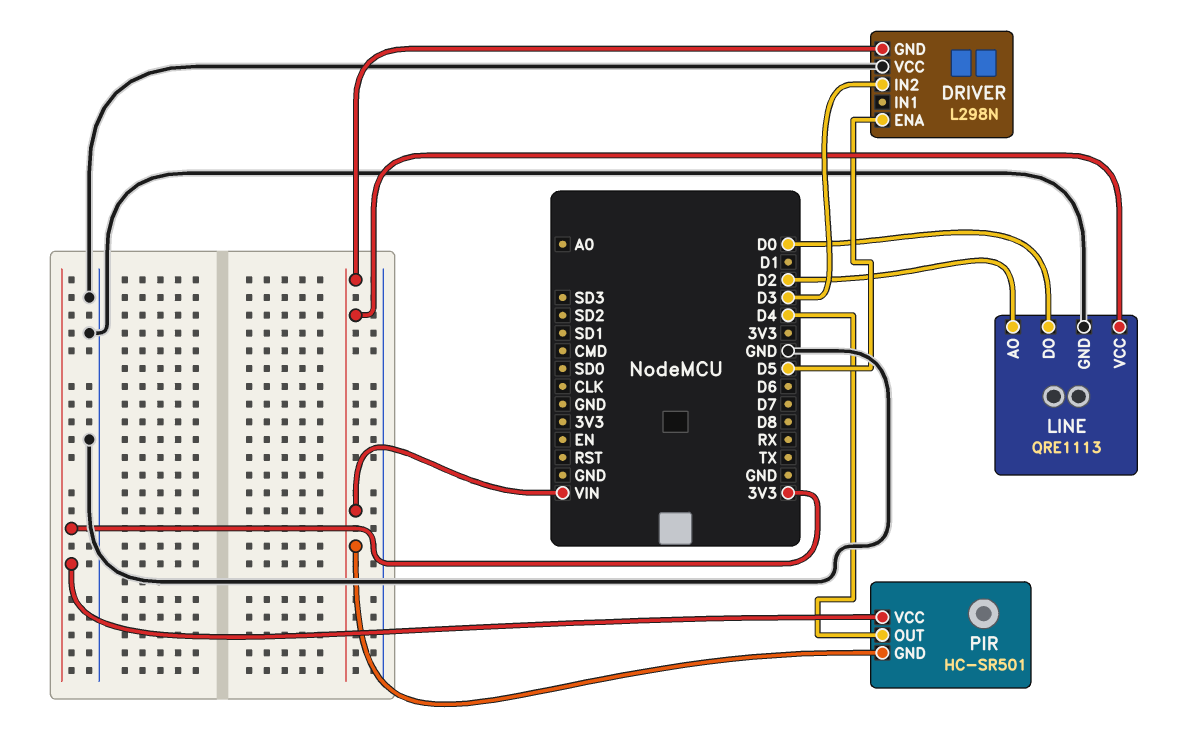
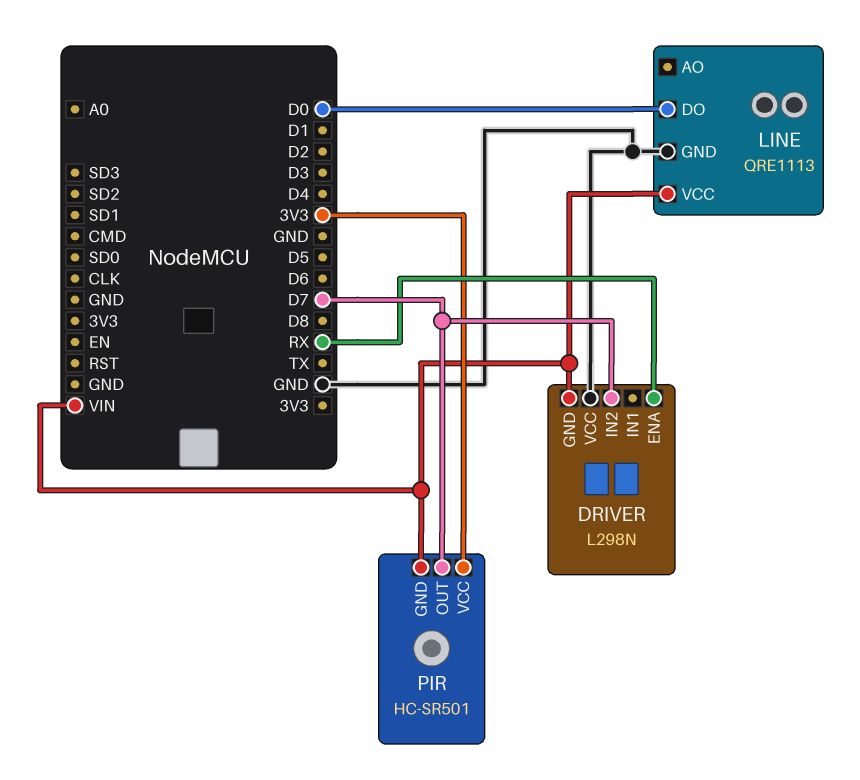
DRIVER pin ENA: D5 -> RX
DRIVER pin IN2: D3 -> D7
LINE pin AO: D2 -> none
PIR pin OUT: D4 -> D7

